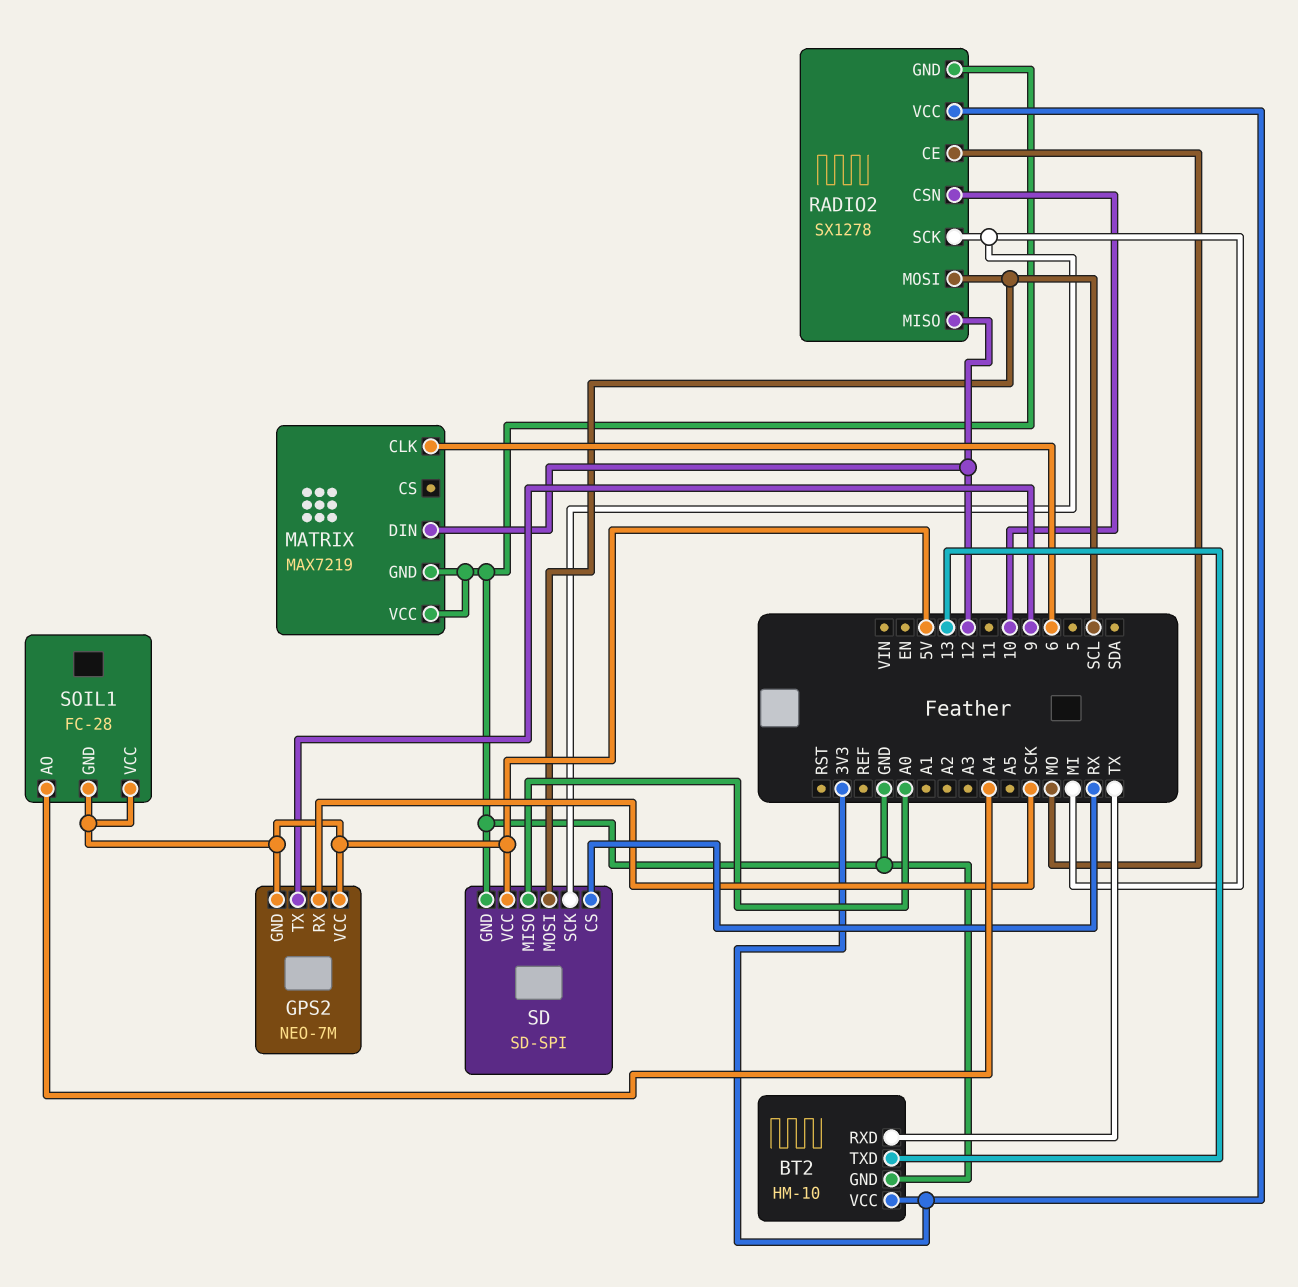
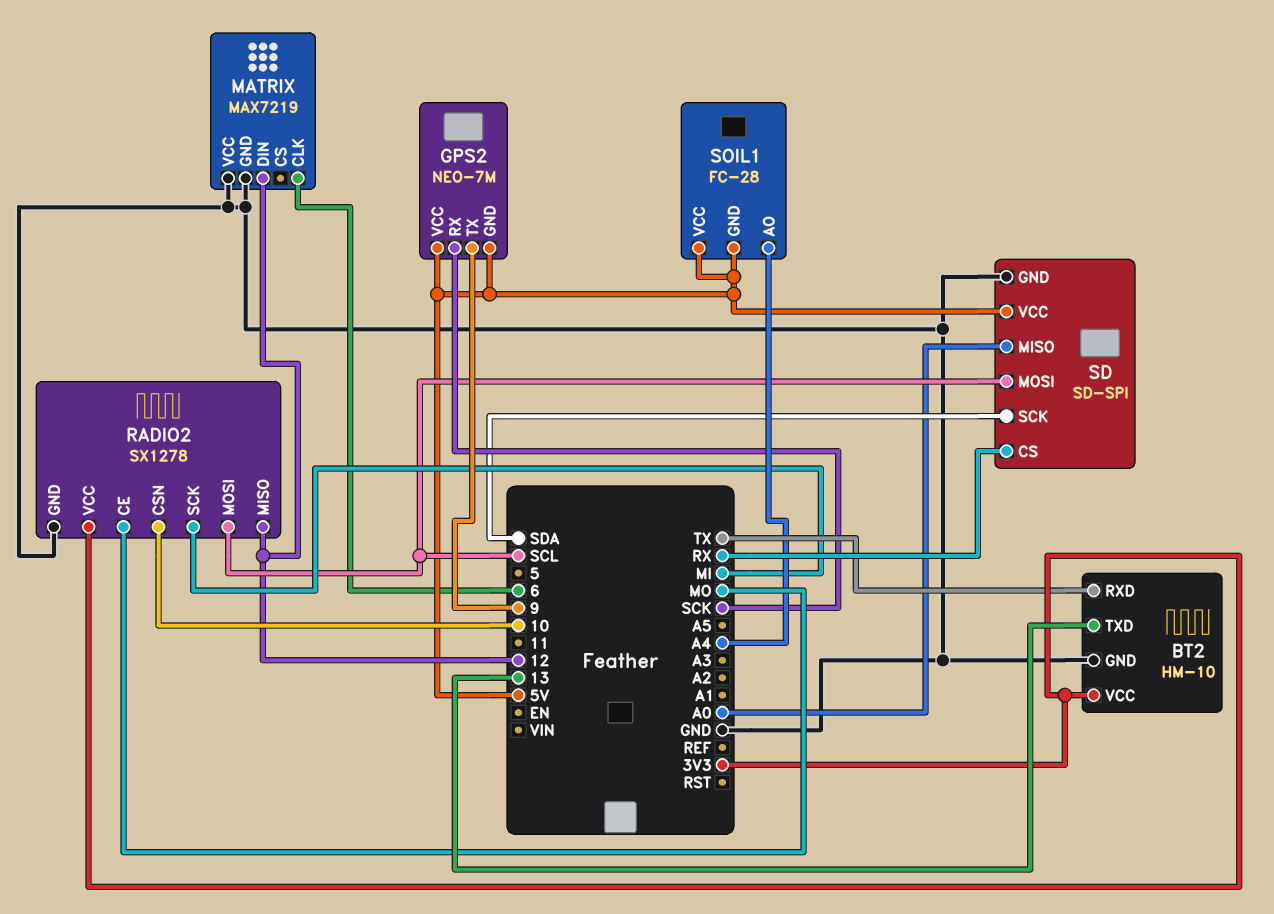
SD pin SCK: MI -> SDA

